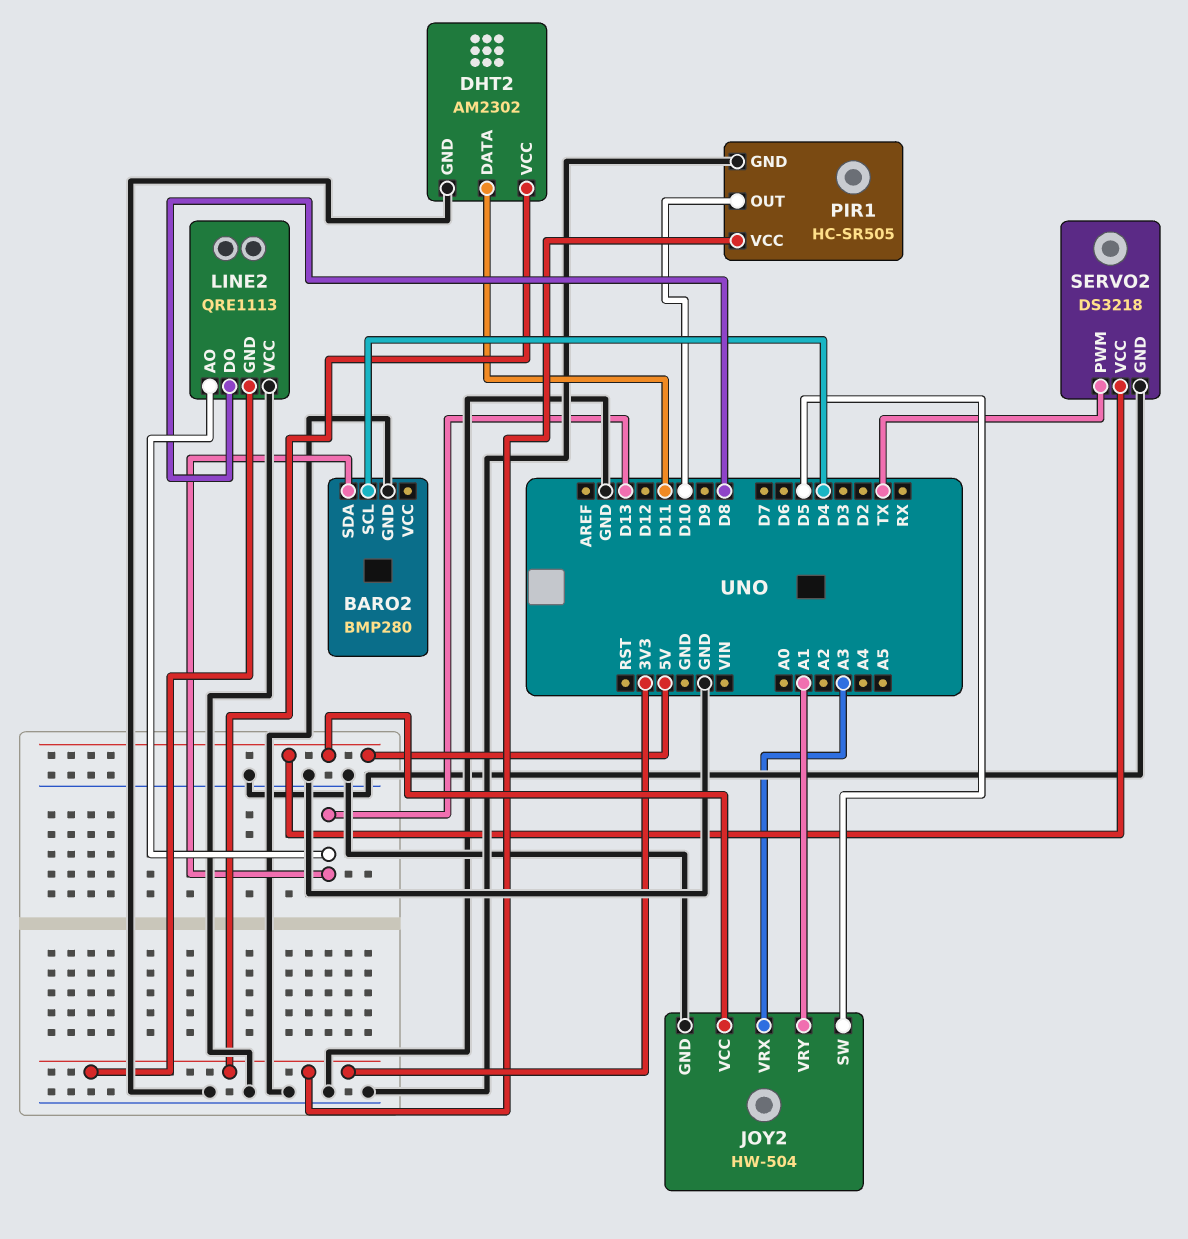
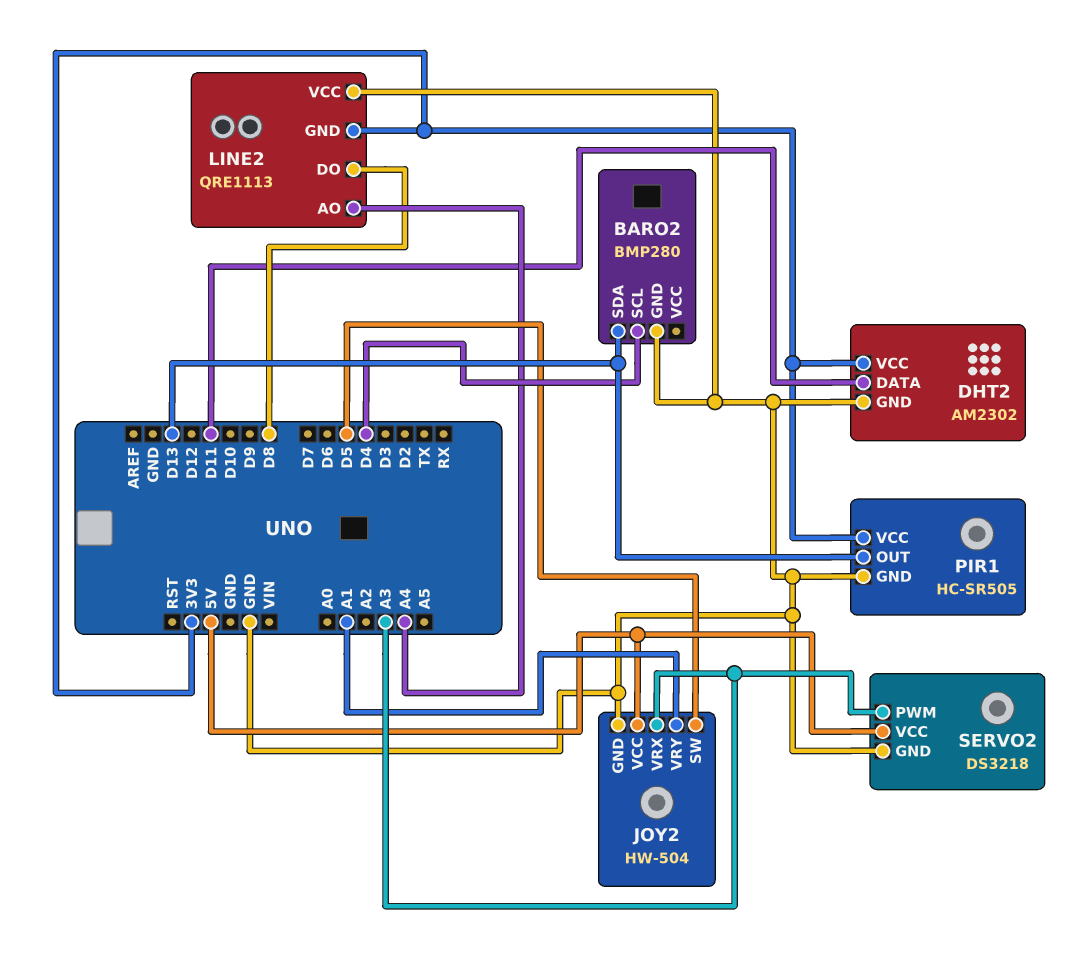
LINE2 pin AO: D13 -> A4
PIR1 pin OUT: D10 -> D13
SERVO2 pin PWM: TX -> A3

